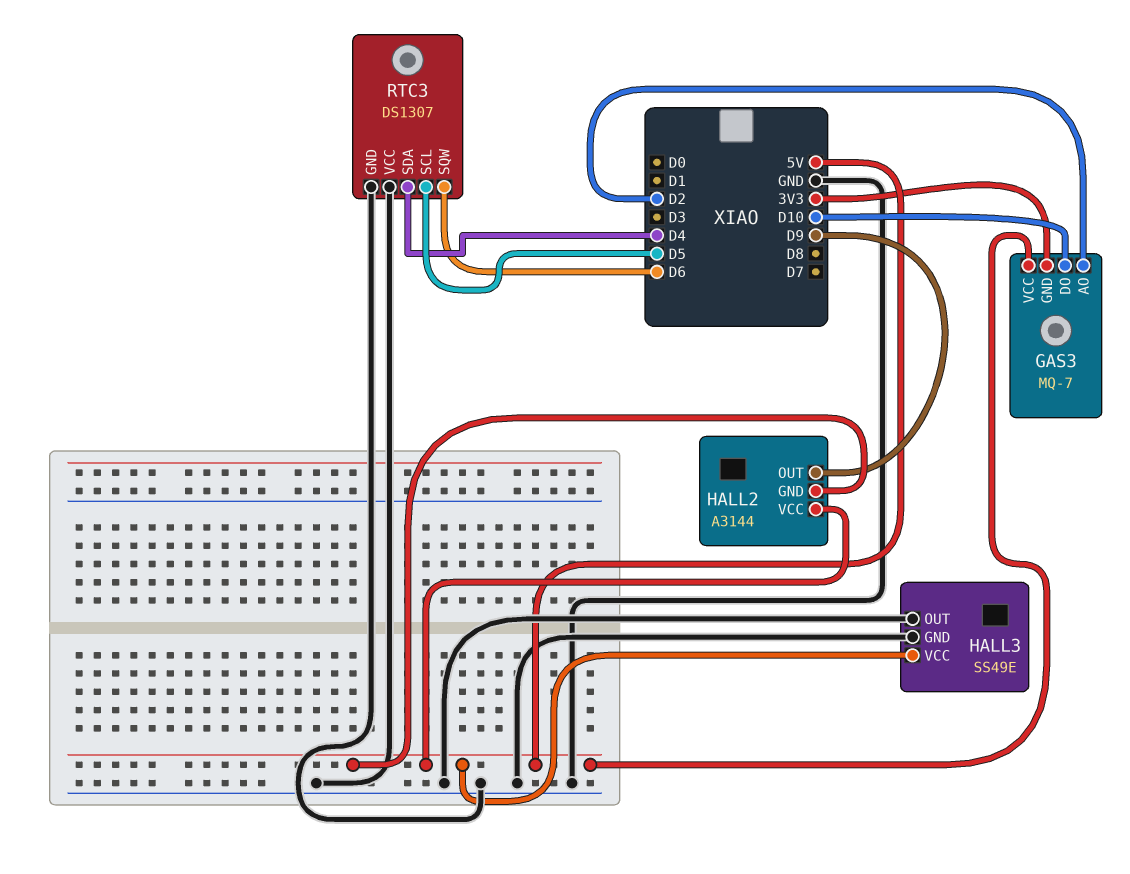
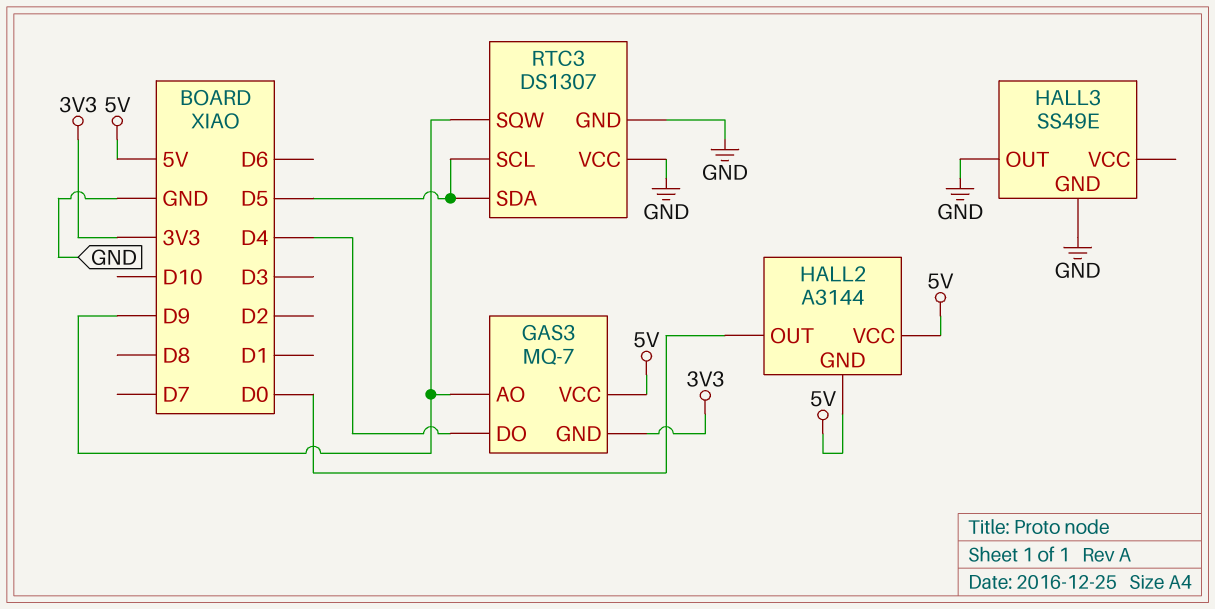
GAS3 pin AO: D2 -> D9
GAS3 pin DO: D10 -> D4
HALL2 pin OUT: D9 -> D0
HALL3 pin VCC: 5V -> none
RTC3 pin SDA: D4 -> D5
RTC3 pin SQW: D6 -> D9

